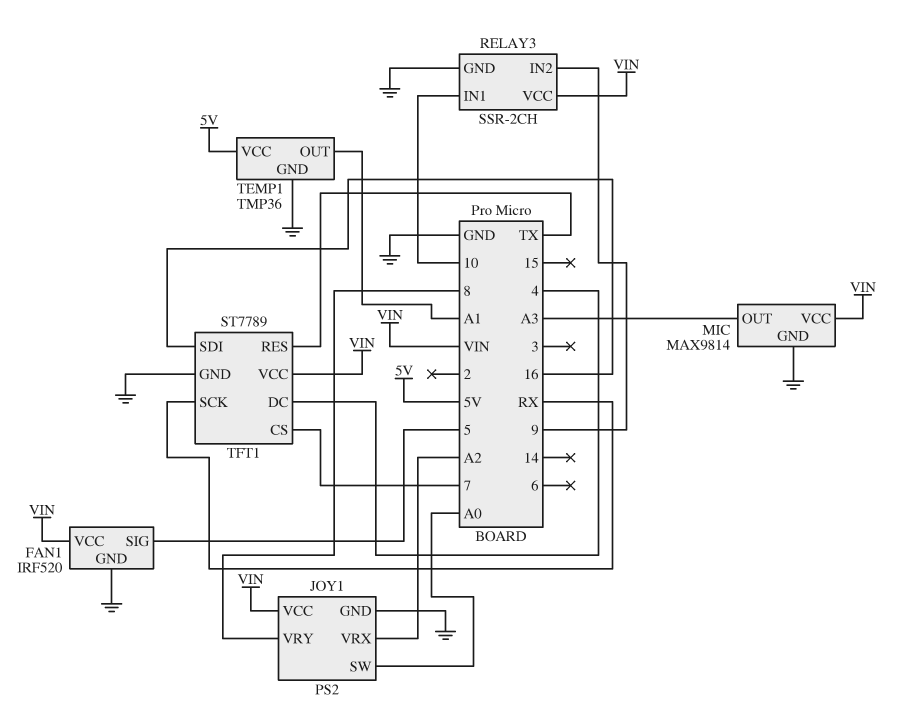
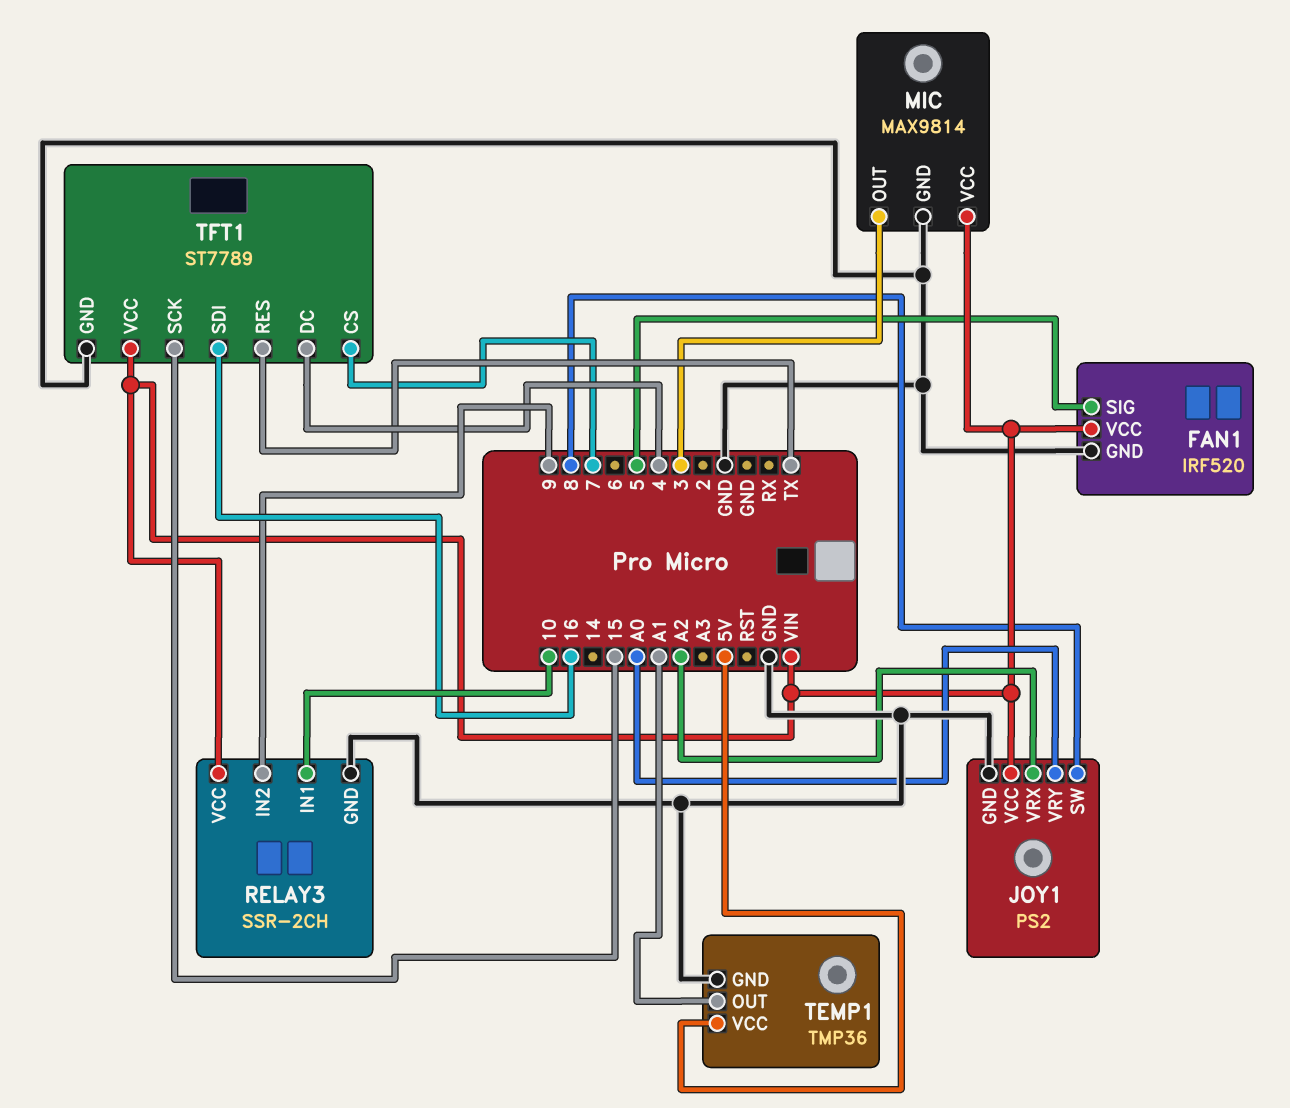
JOY1 pin SW: A0 -> 8
JOY1 pin VRY: 8 -> A0
MIC pin OUT: A3 -> 3
TFT1 pin SCK: RX -> 15

